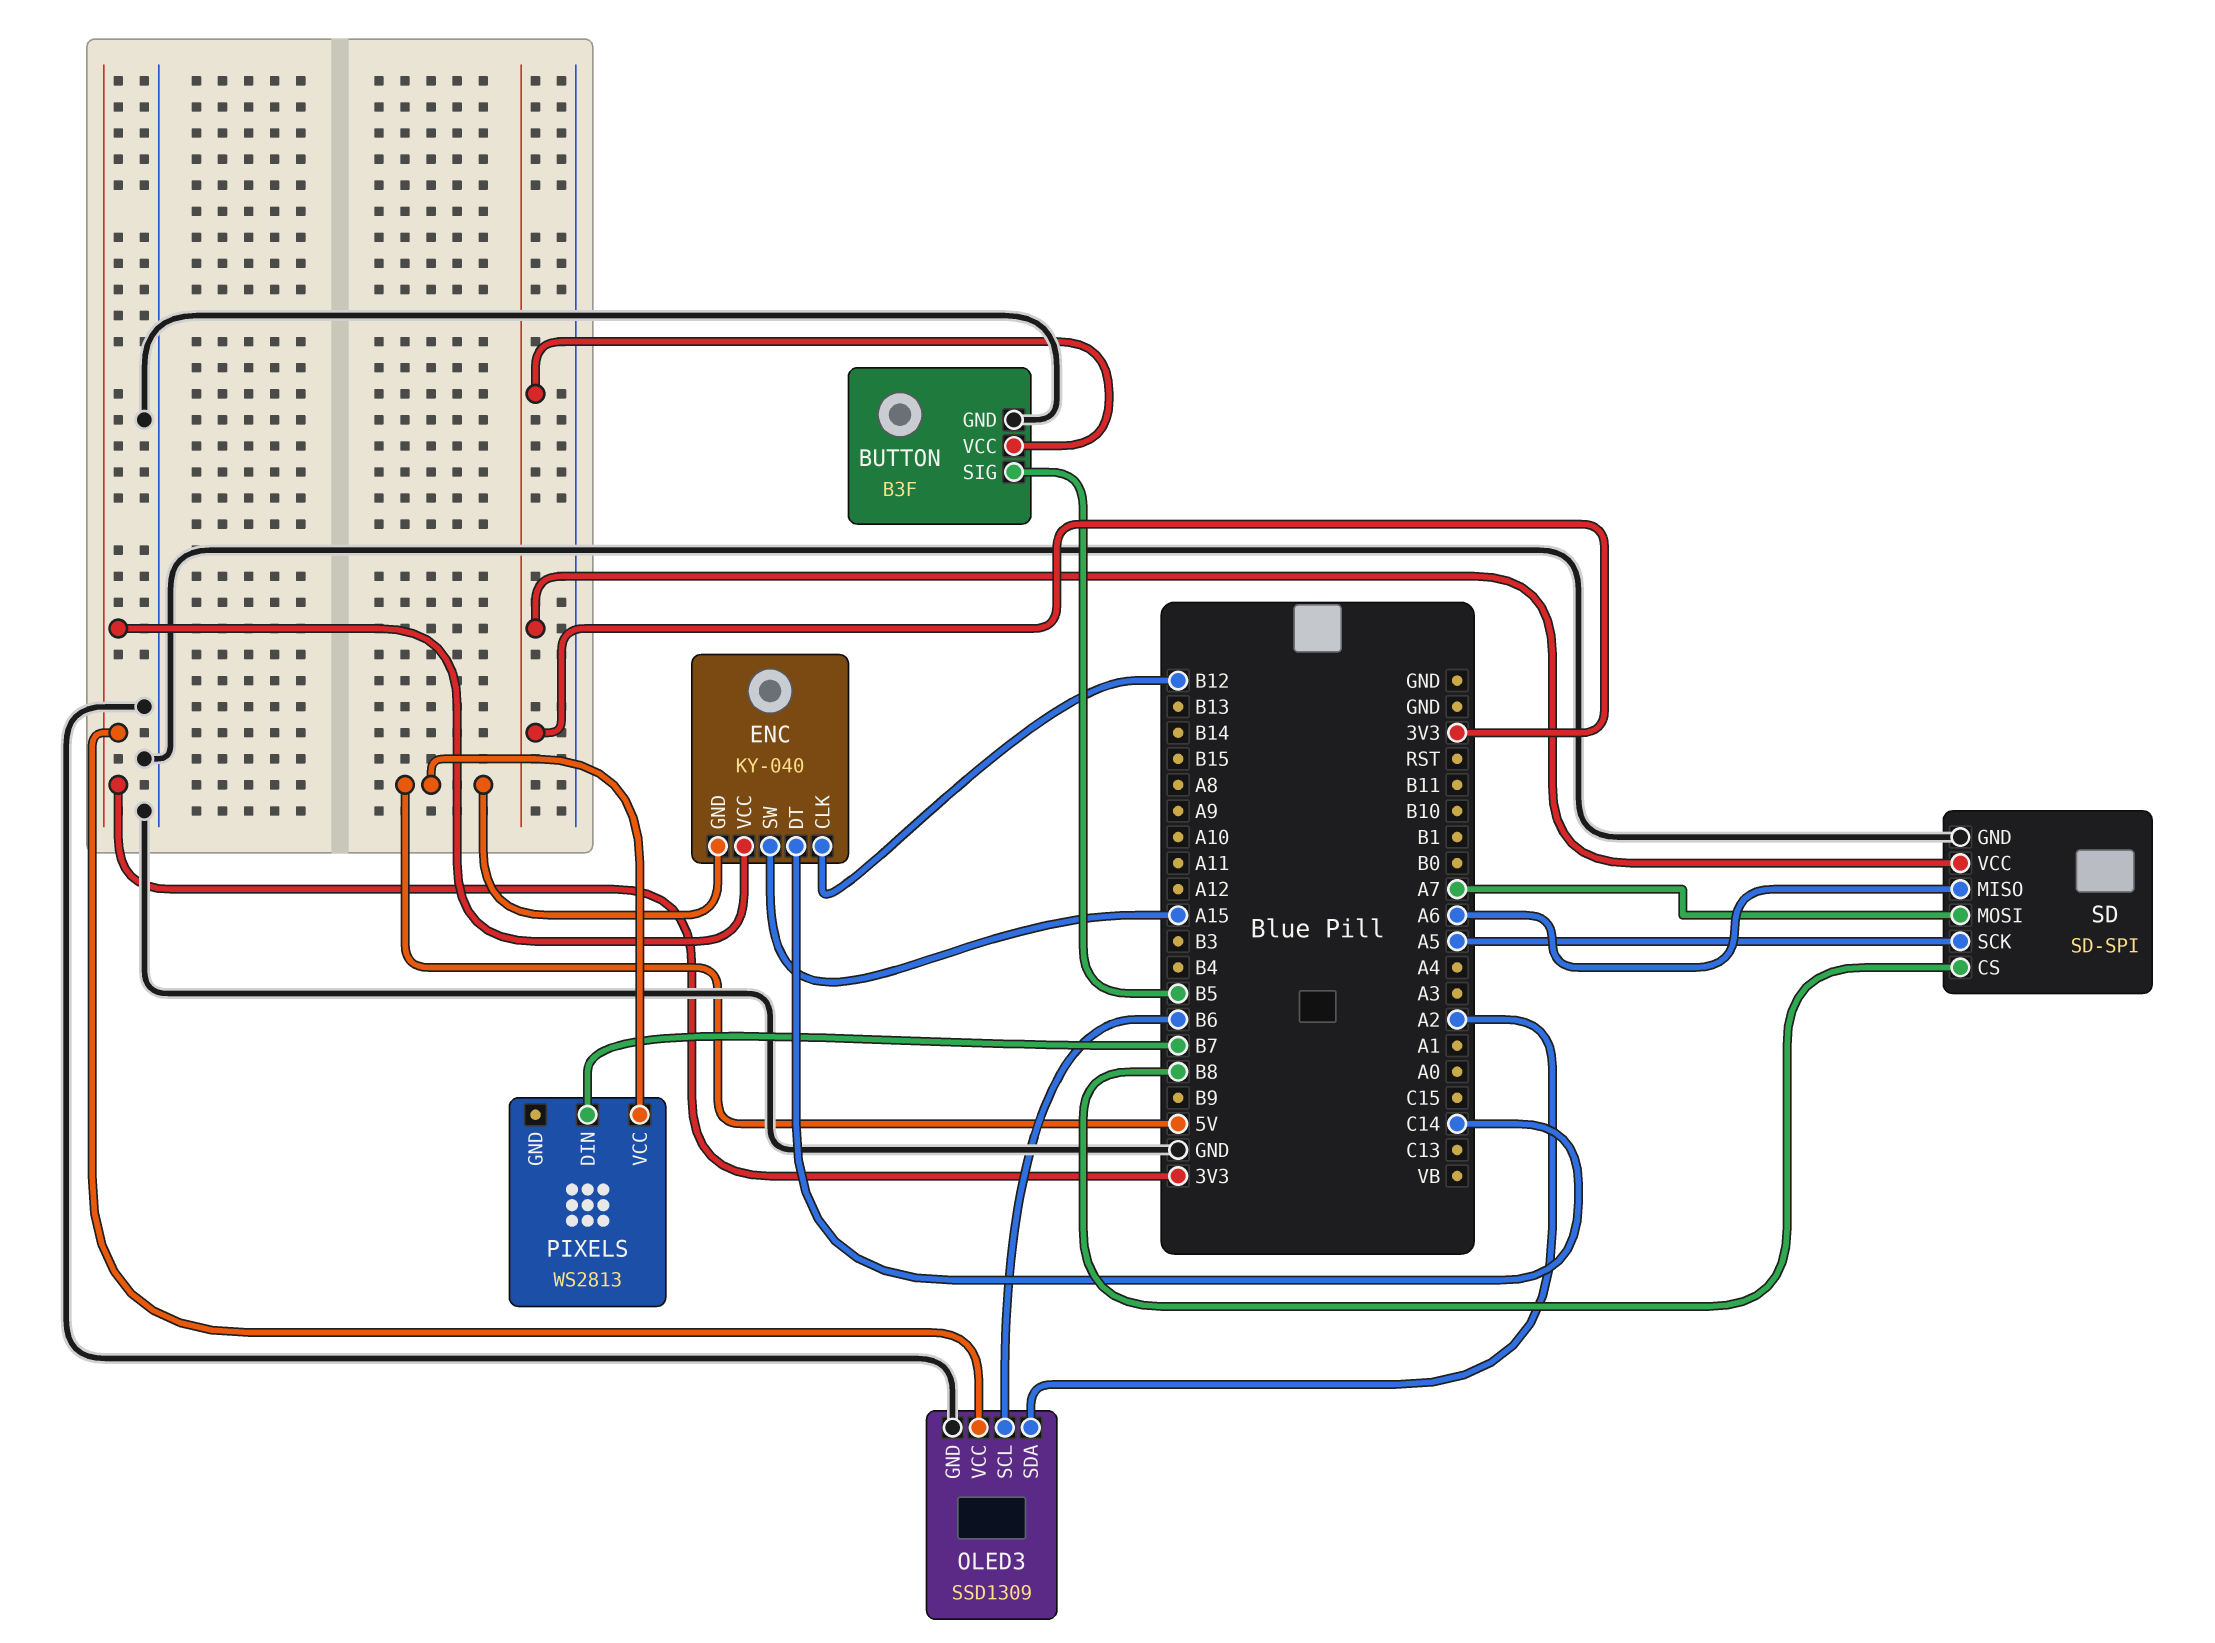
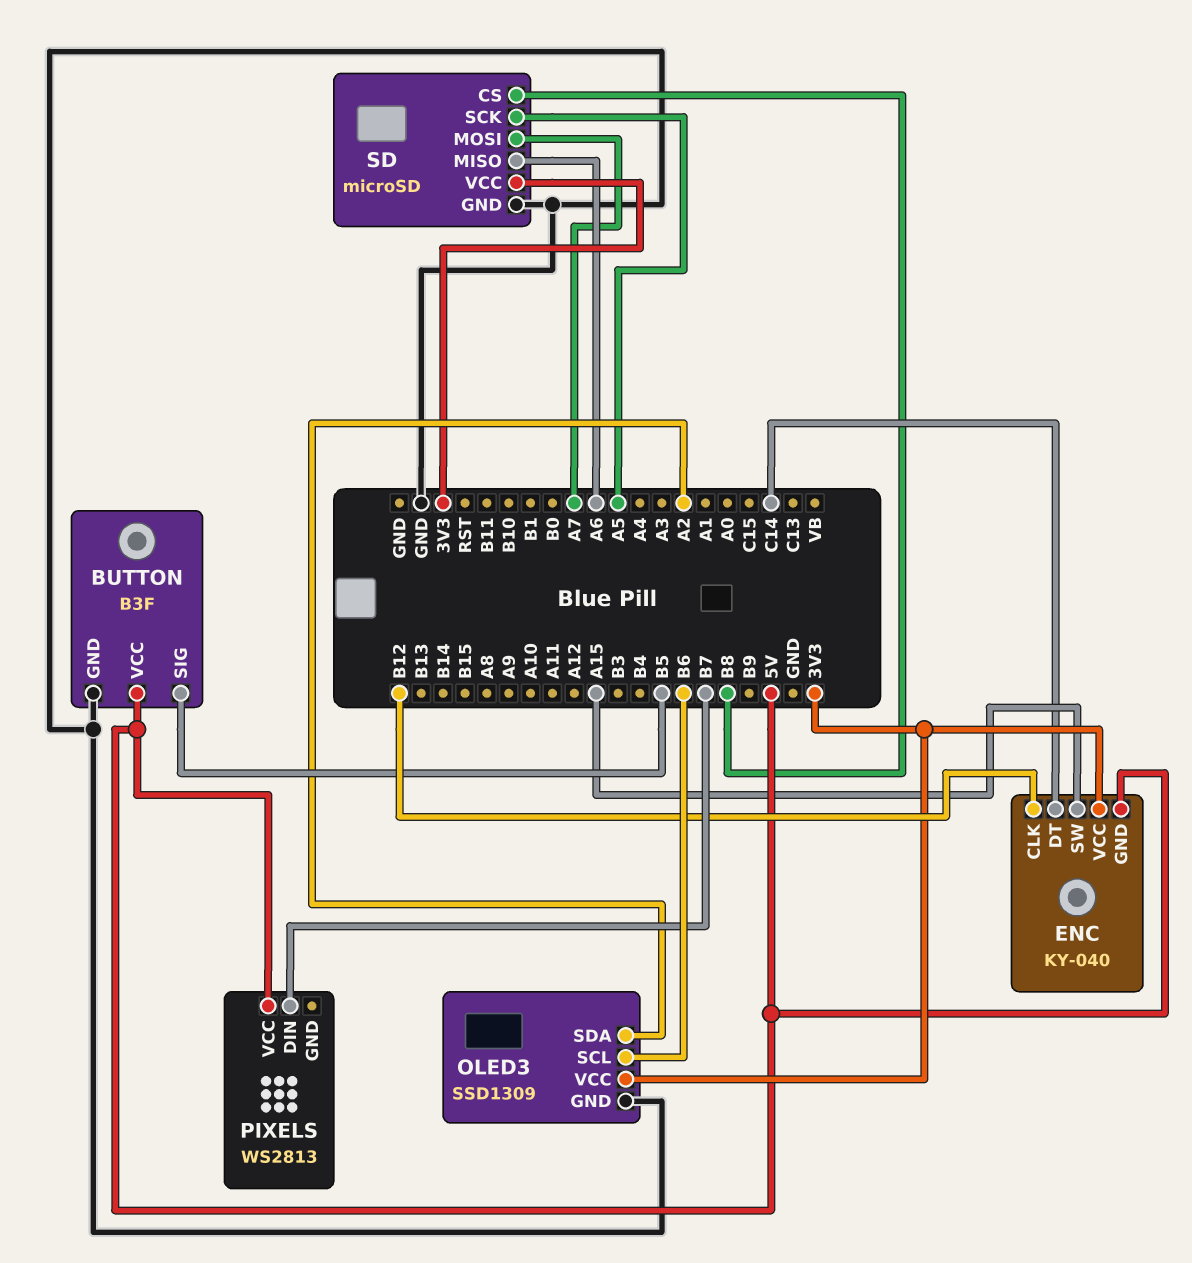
BUTTON pin VCC: 3V3 -> 5V
SD: SD-SPI -> microSD

